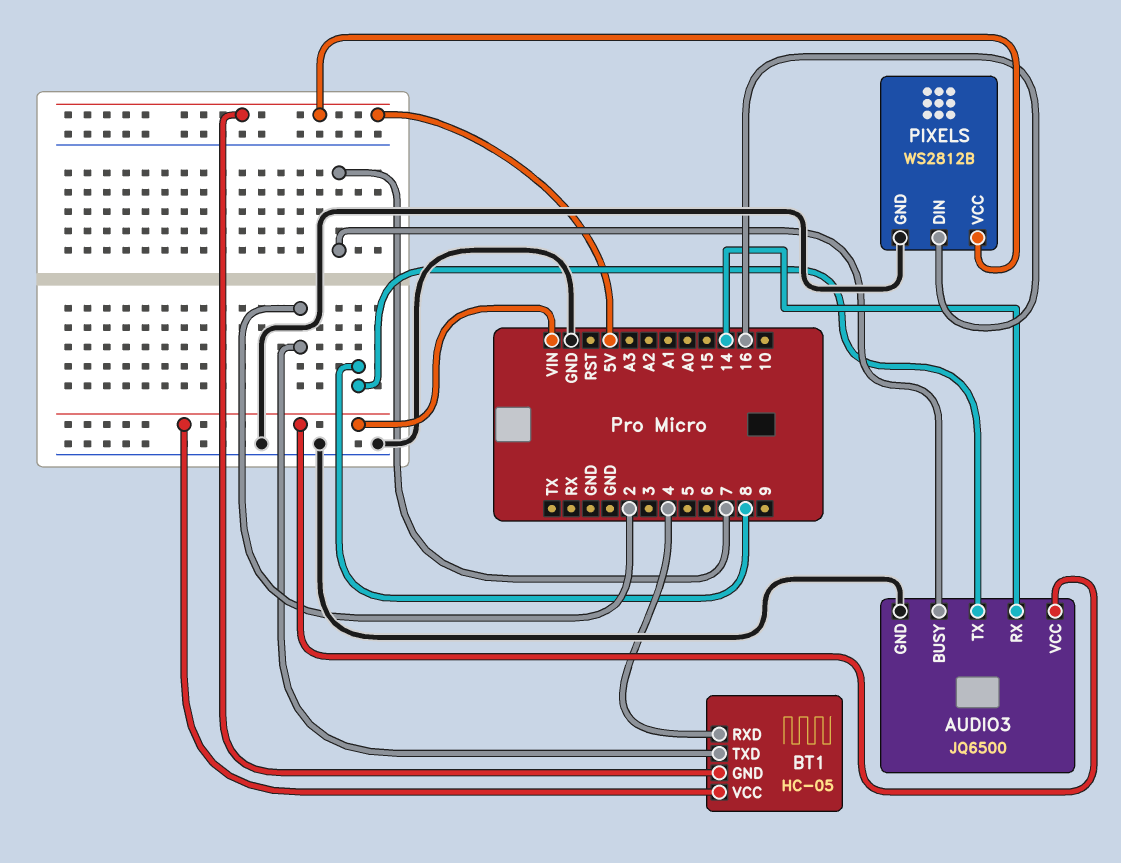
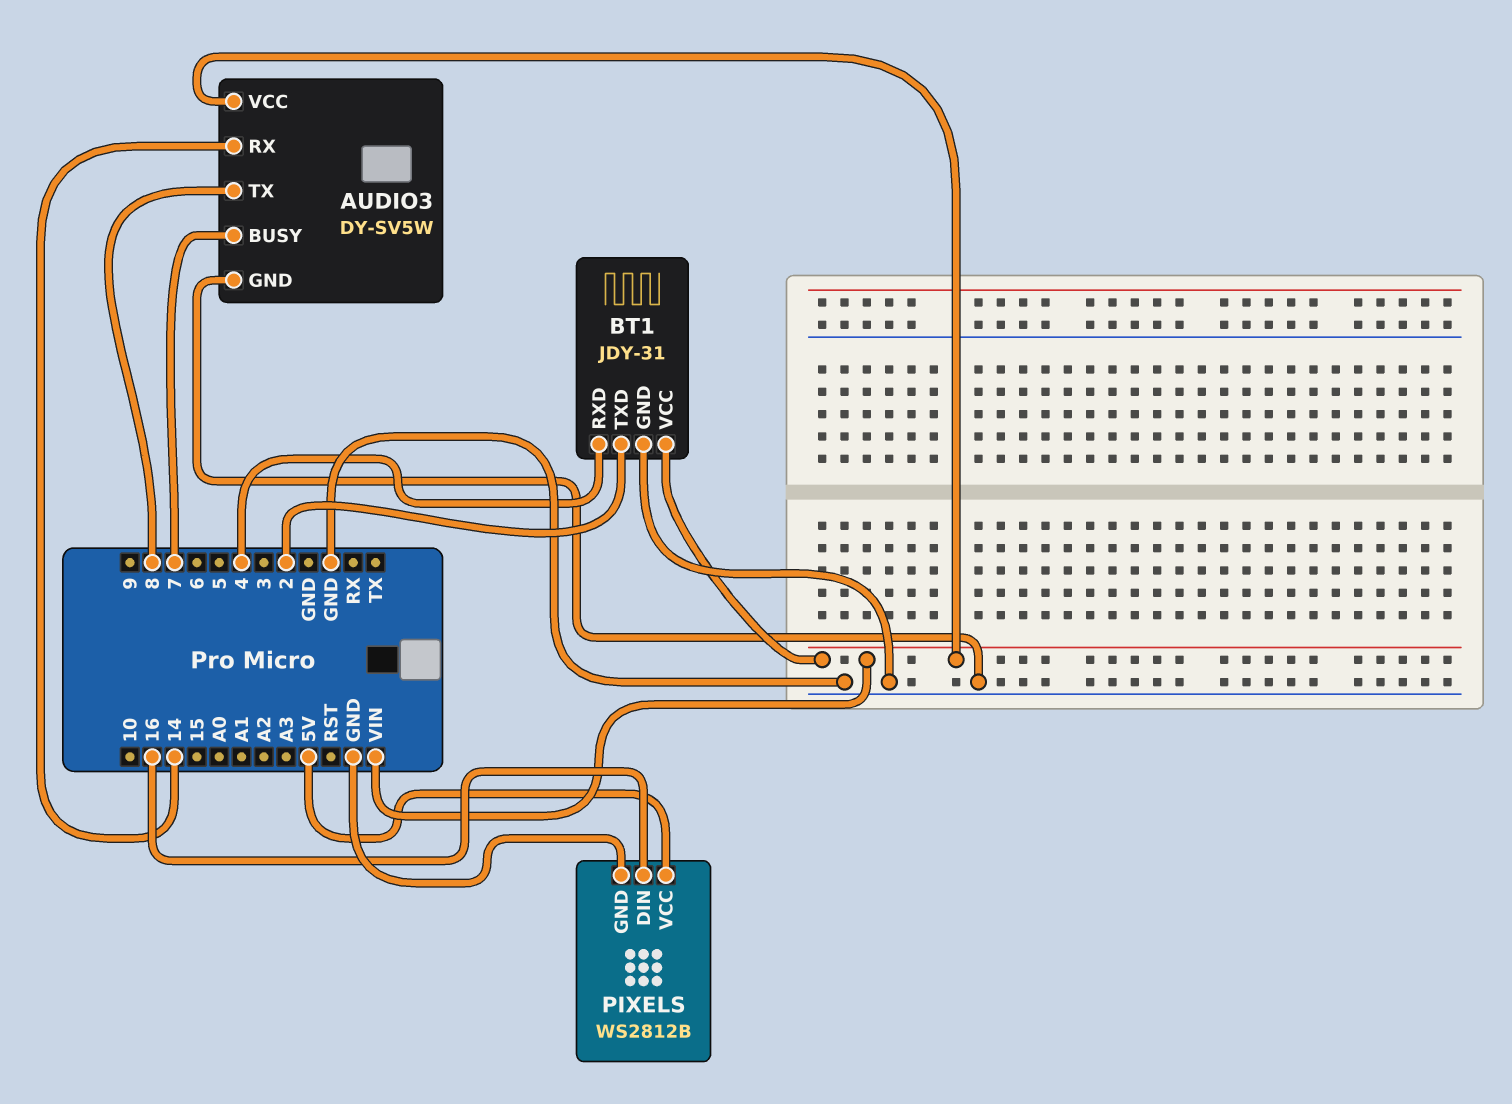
AUDIO3: JQ6500 -> DY-SV5W
BT1: HC-05 -> JDY-31
BT1 pin GND: 5V -> GND

